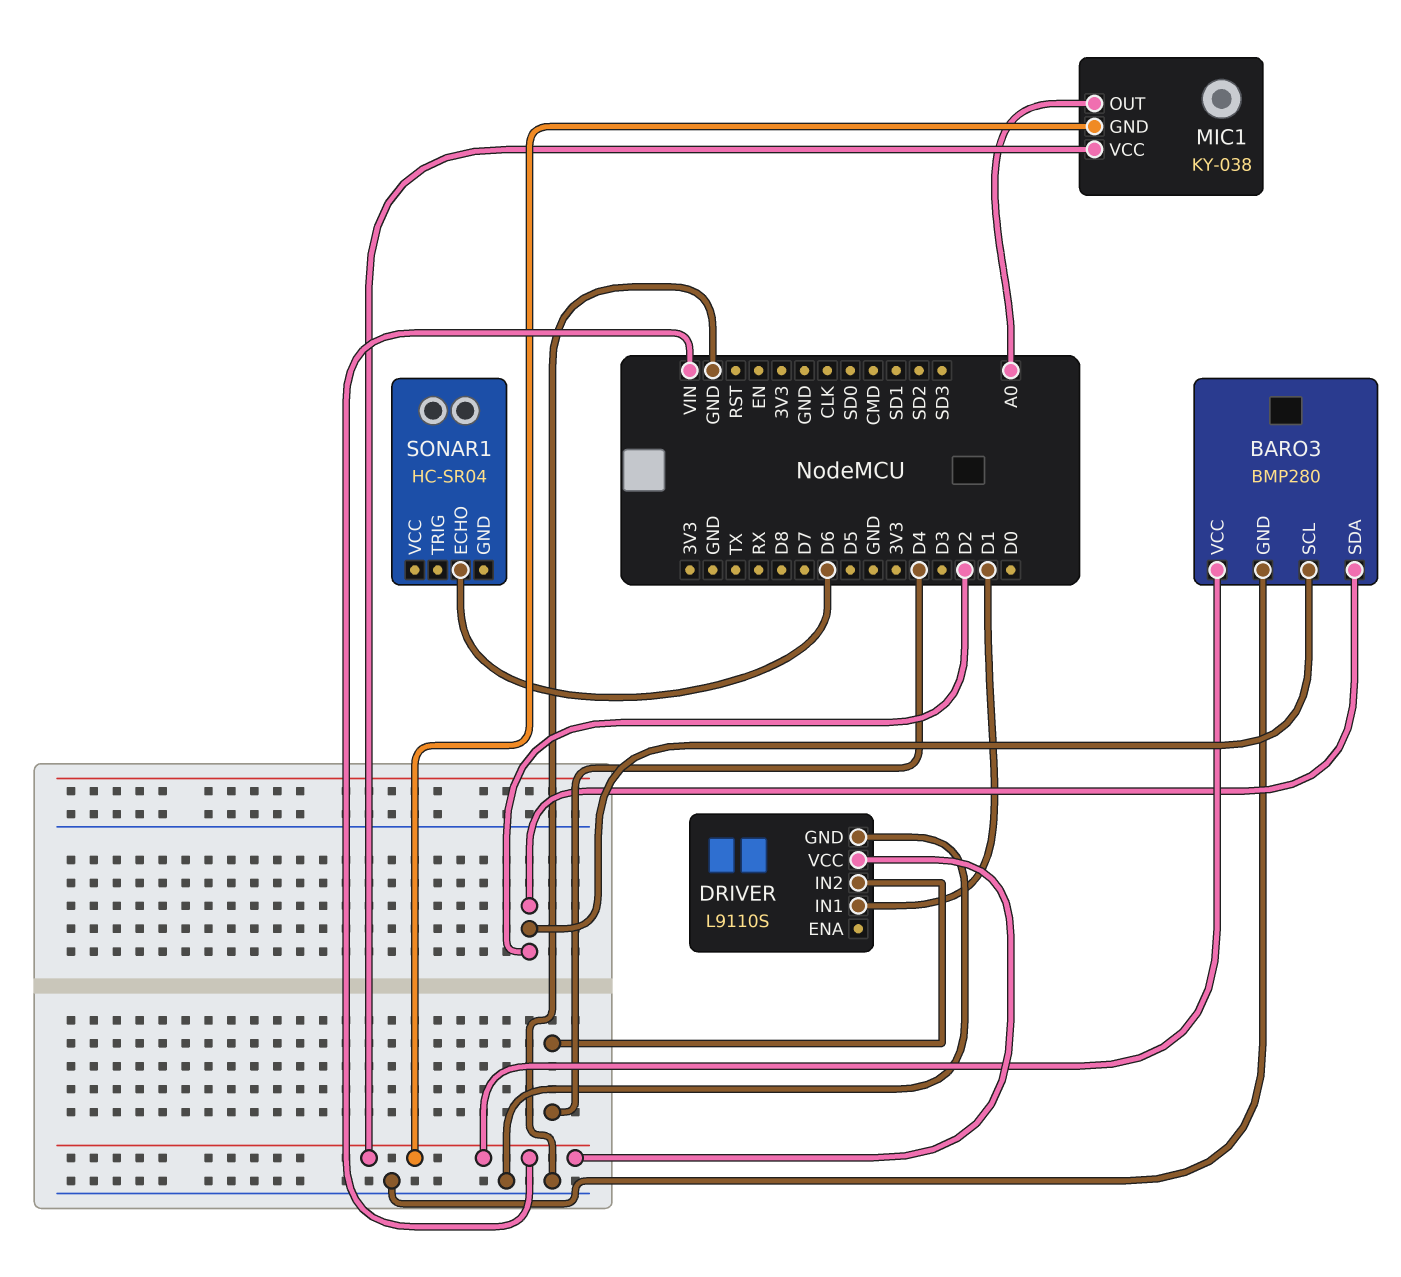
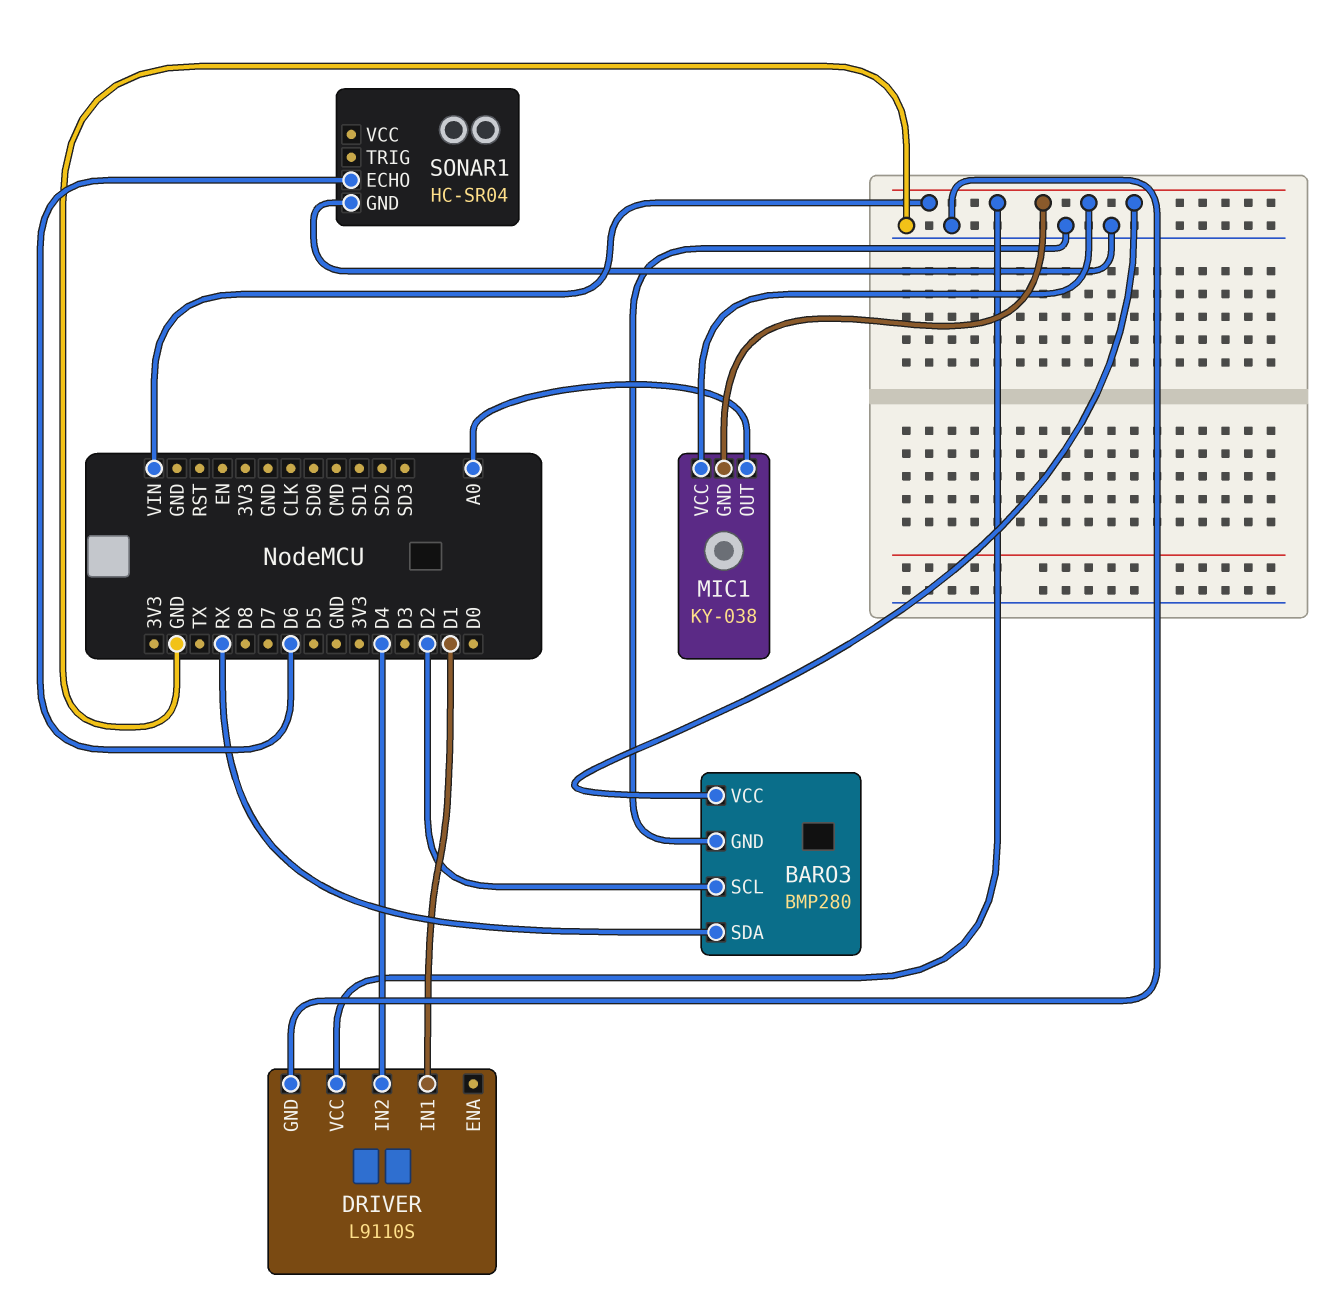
BARO3 pin SDA: D2 -> RX
SONAR1 pin GND: none -> GND

